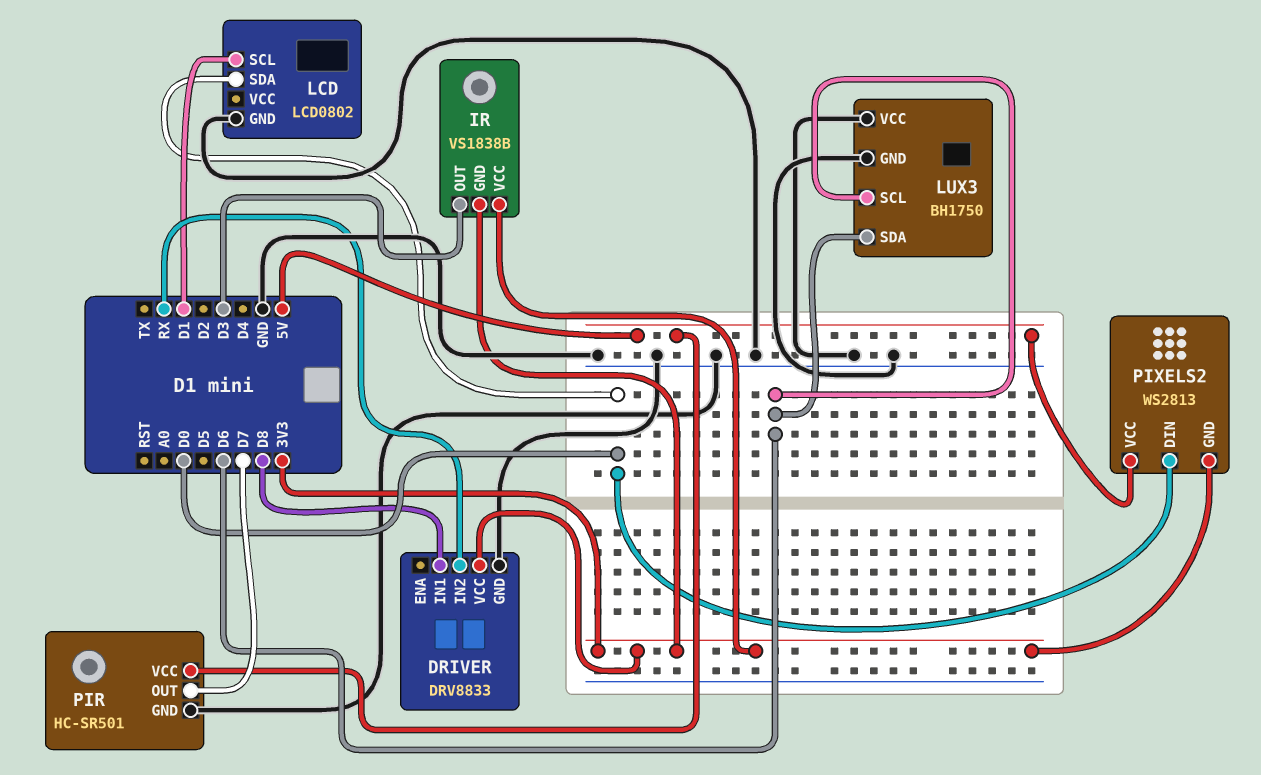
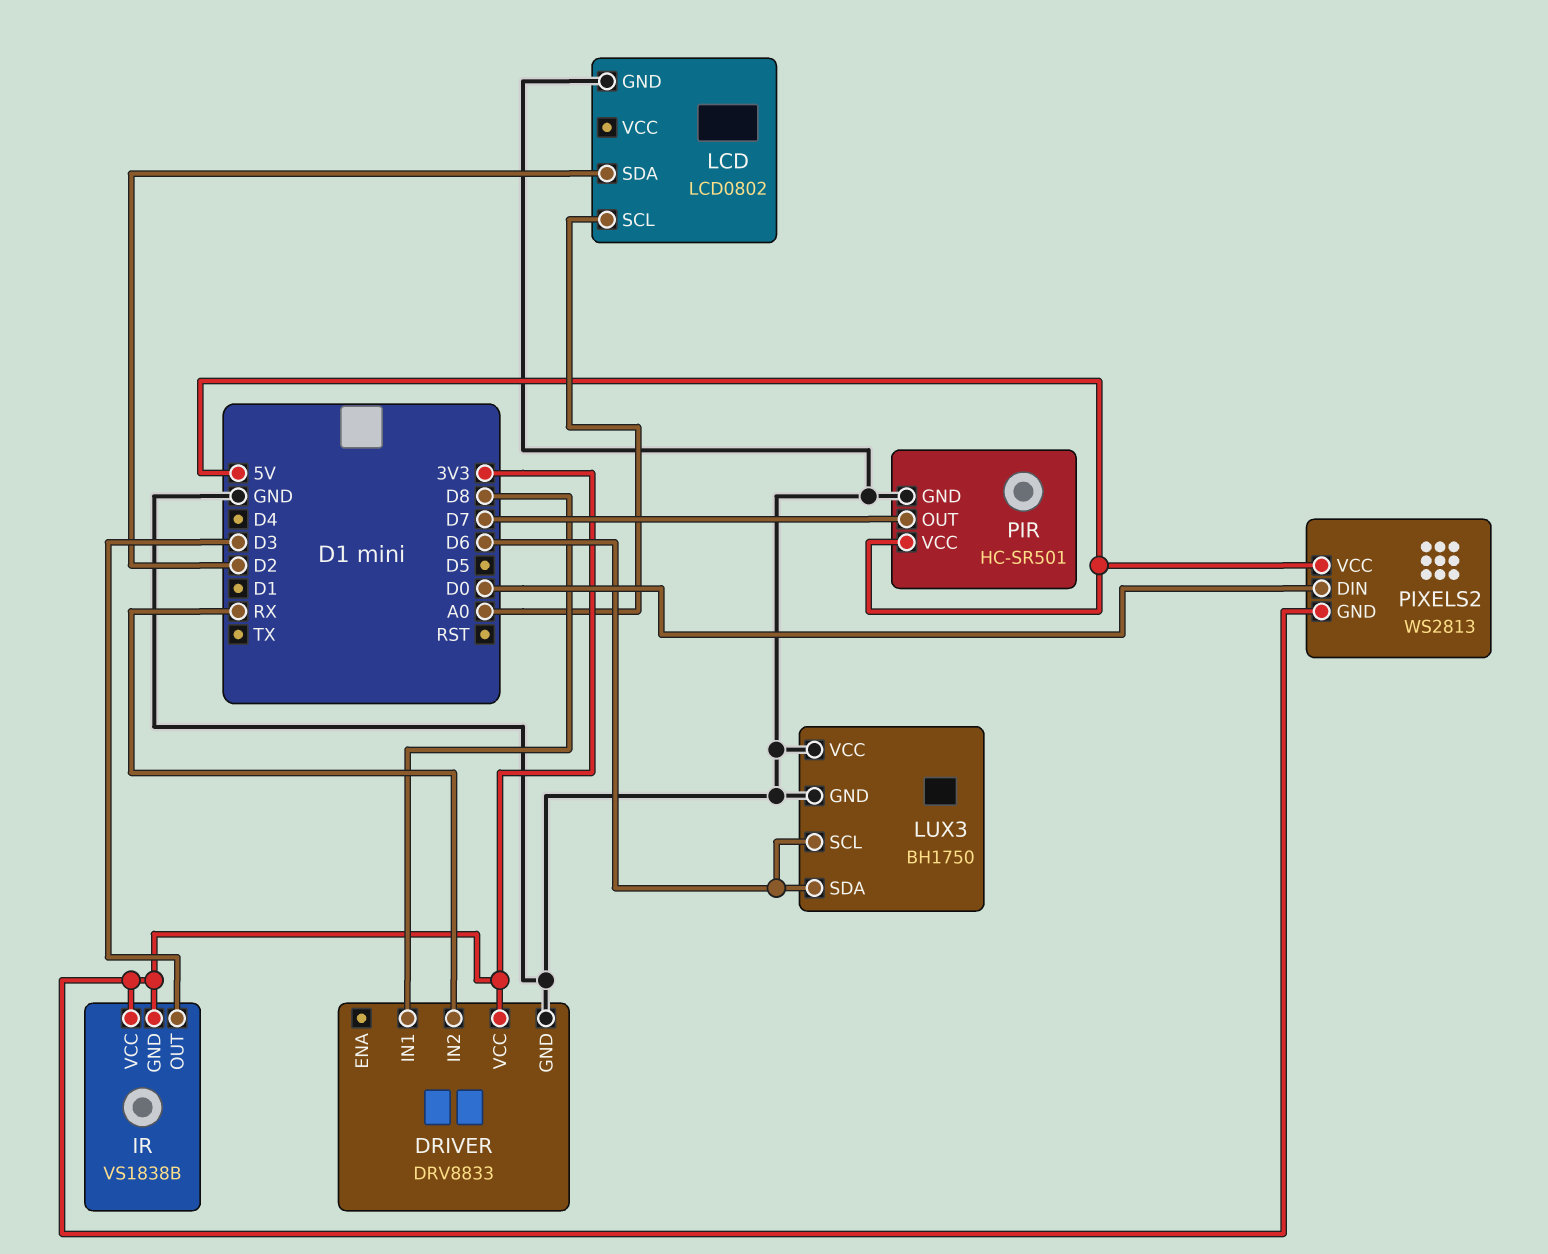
LCD pin SCL: D1 -> A0
LCD pin SDA: D0 -> D2

